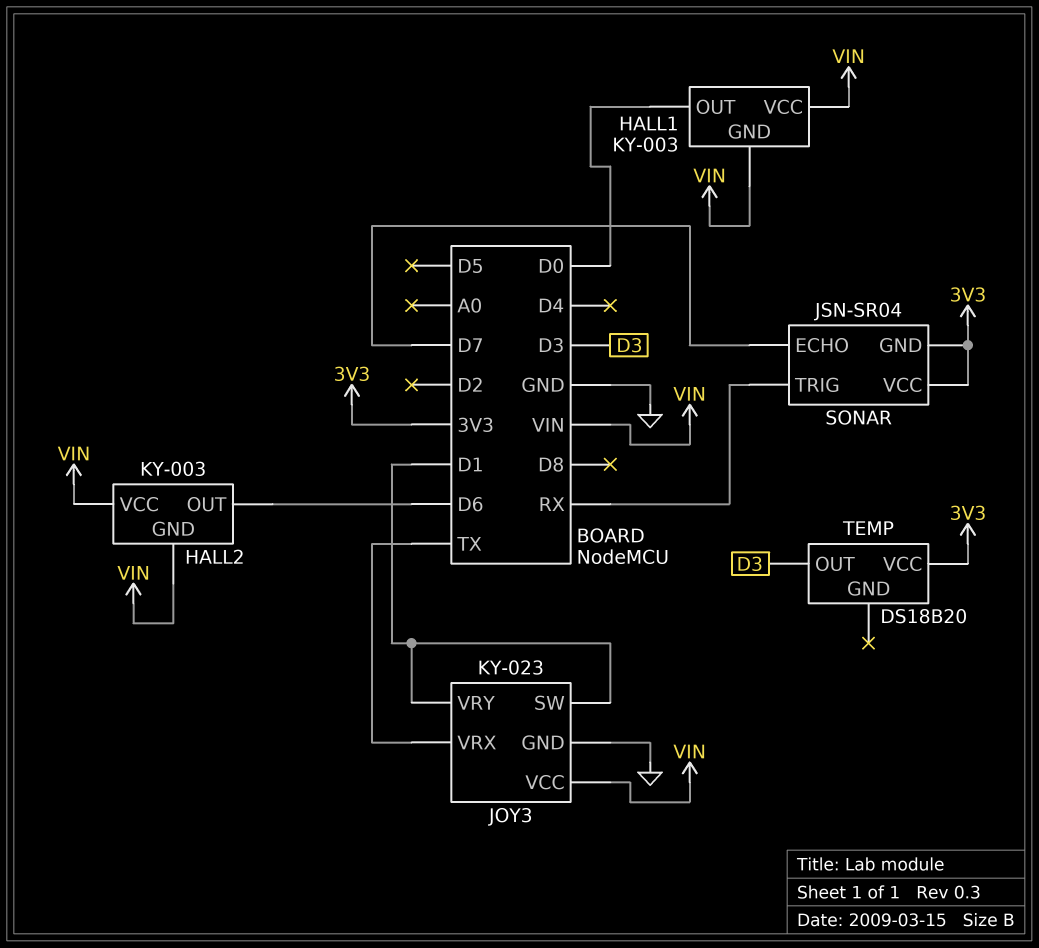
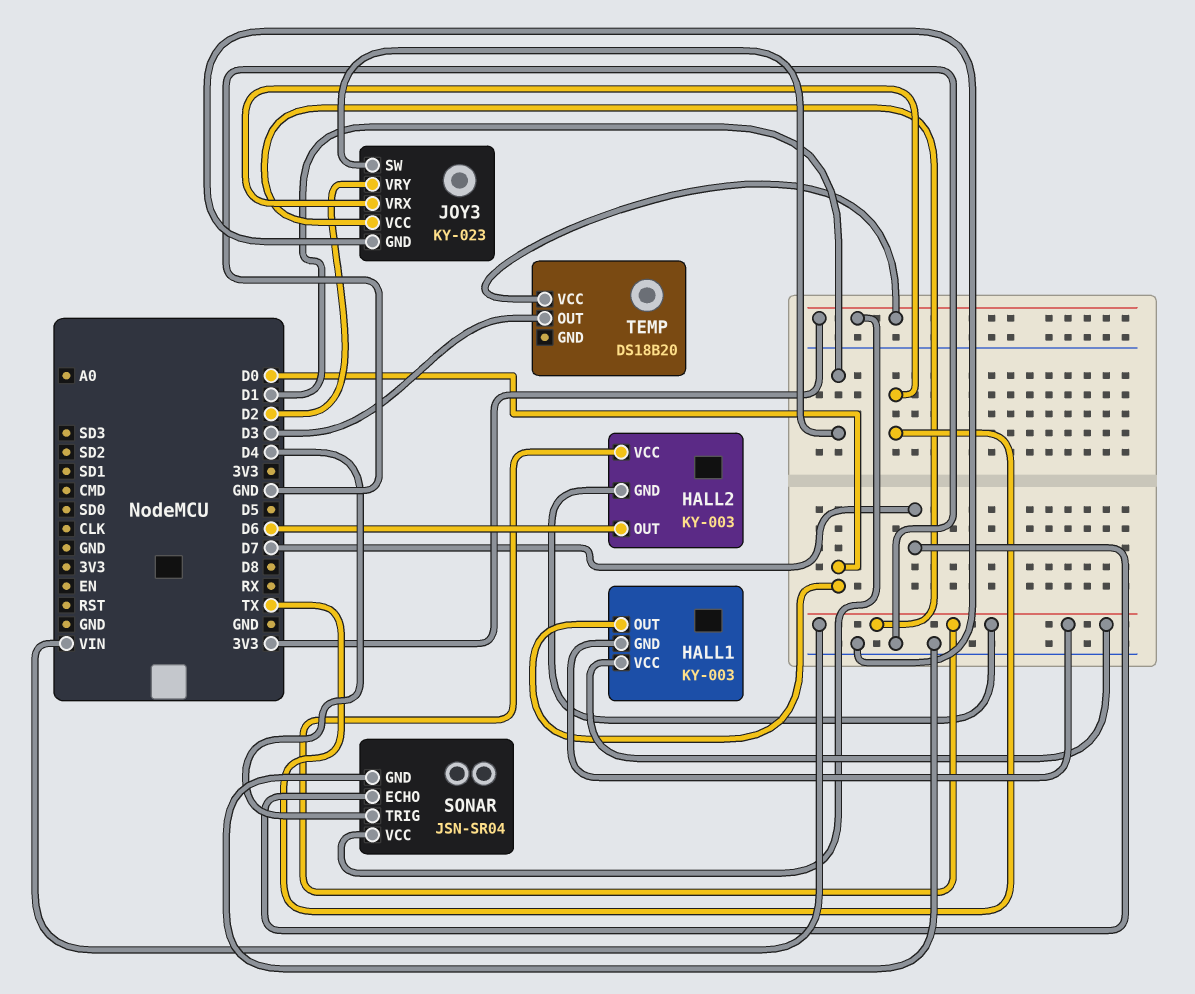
JOY3 pin VRY: D1 -> D2
SONAR pin GND: 3V3 -> GND
SONAR pin TRIG: RX -> D4

